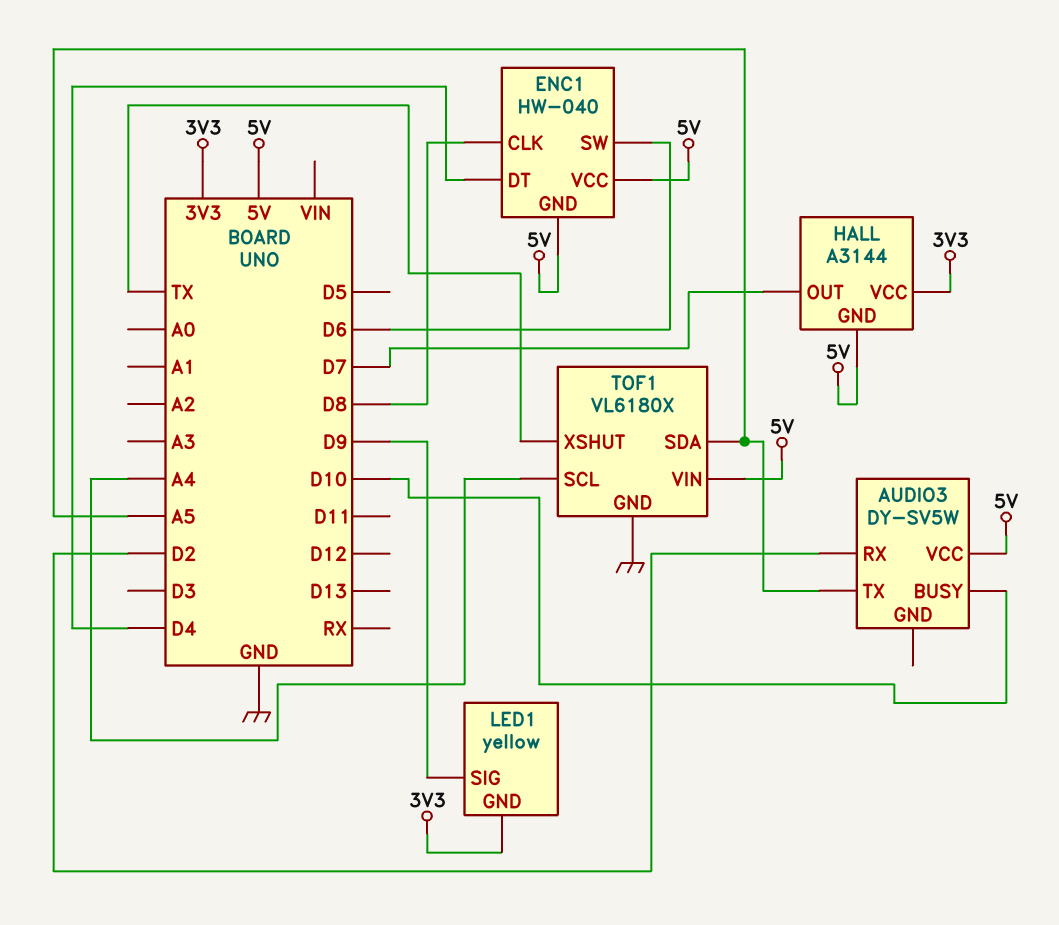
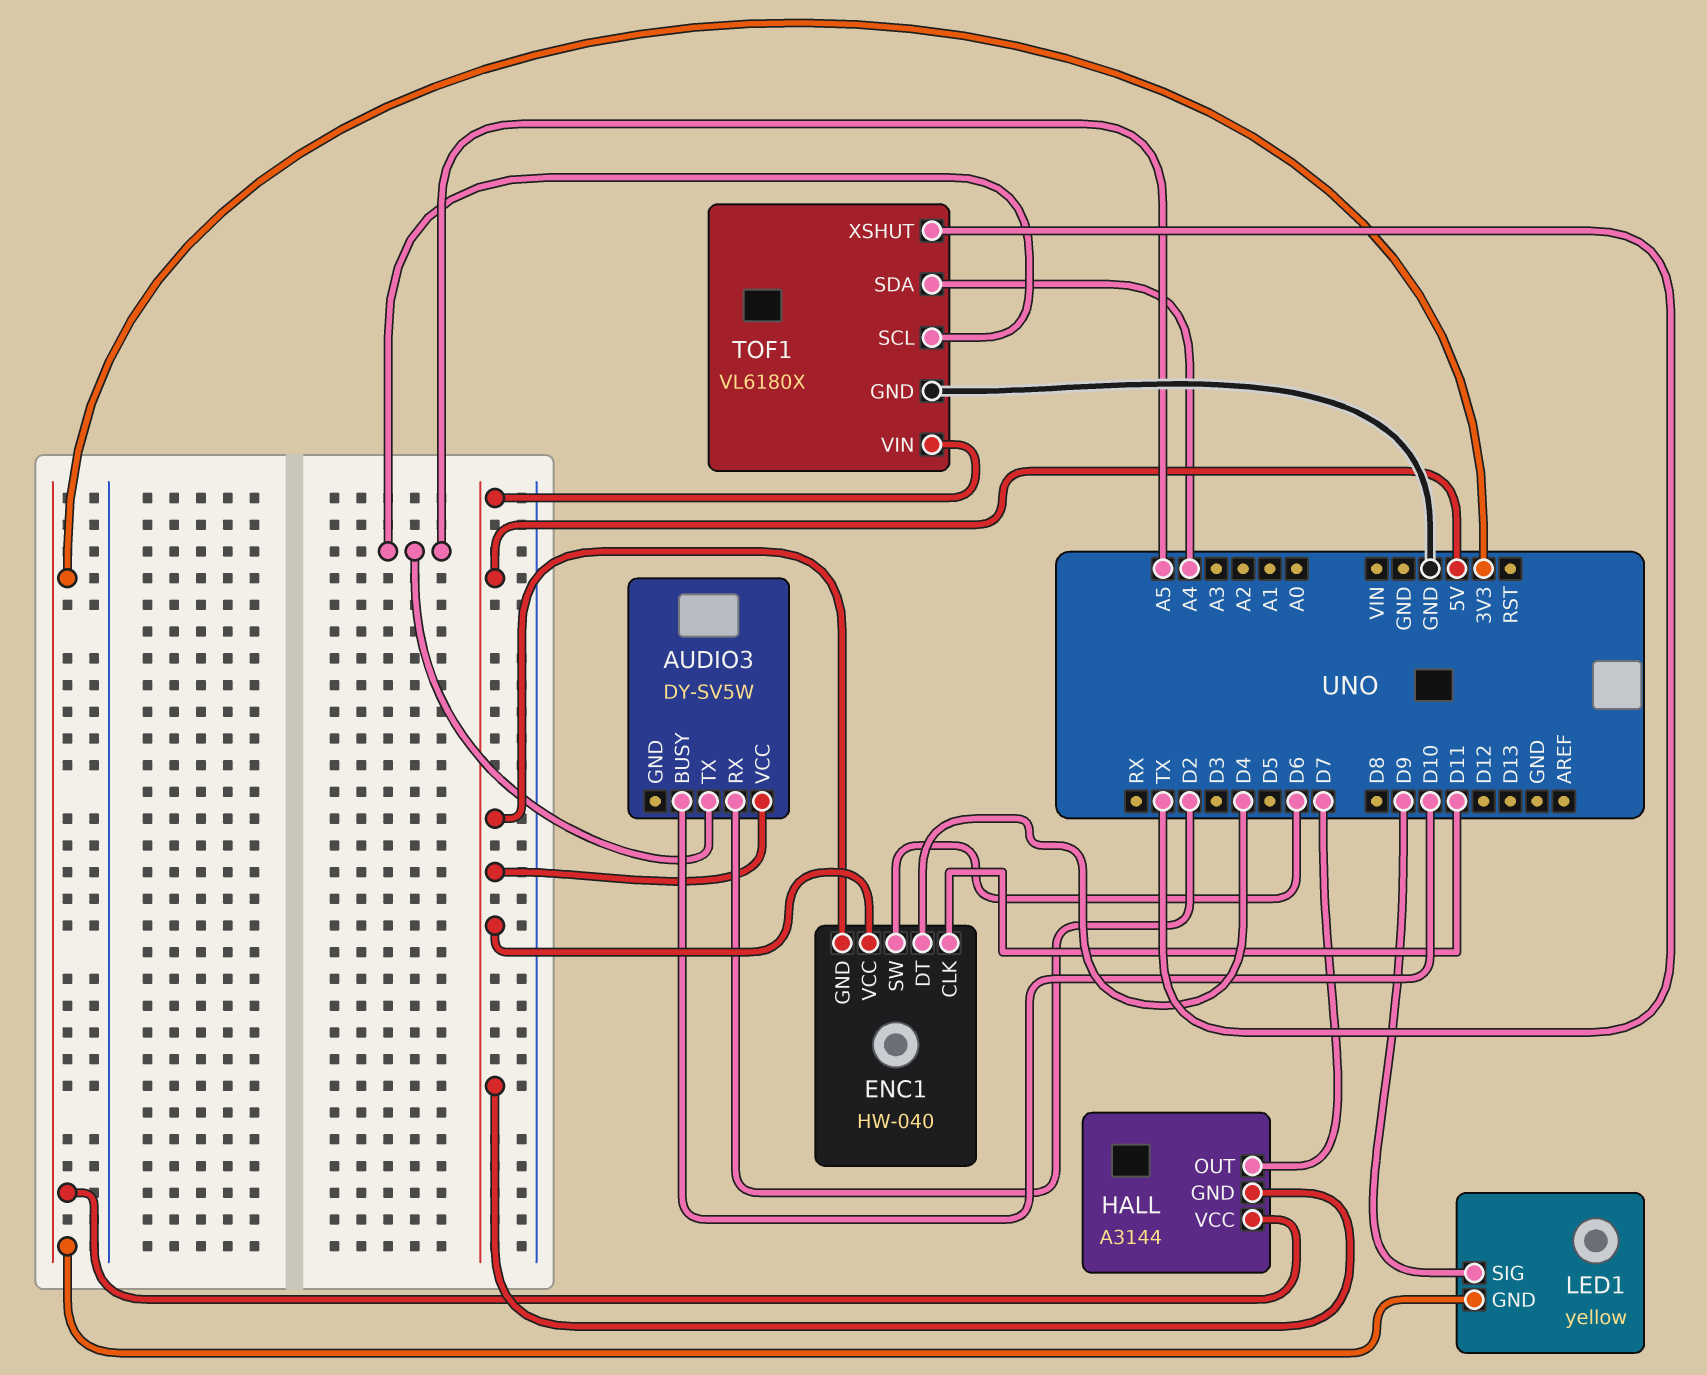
ENC1 pin CLK: D8 -> D11
TOF1 pin SCL: A4 -> A5
TOF1 pin SDA: A5 -> A4

